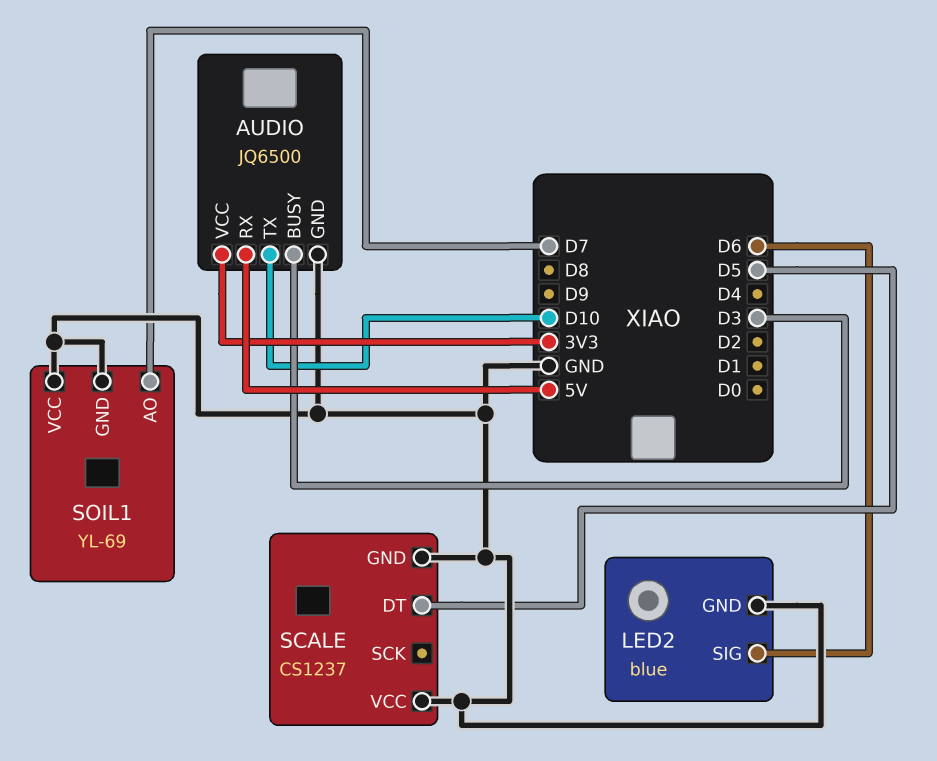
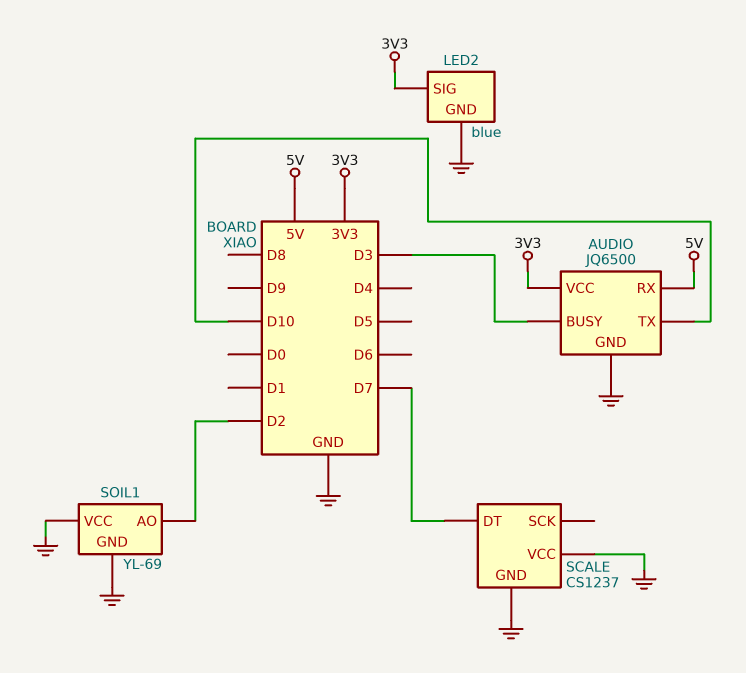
LED2 pin SIG: D6 -> 3V3
SCALE pin DT: D5 -> D7
SOIL1 pin AO: D7 -> D2

